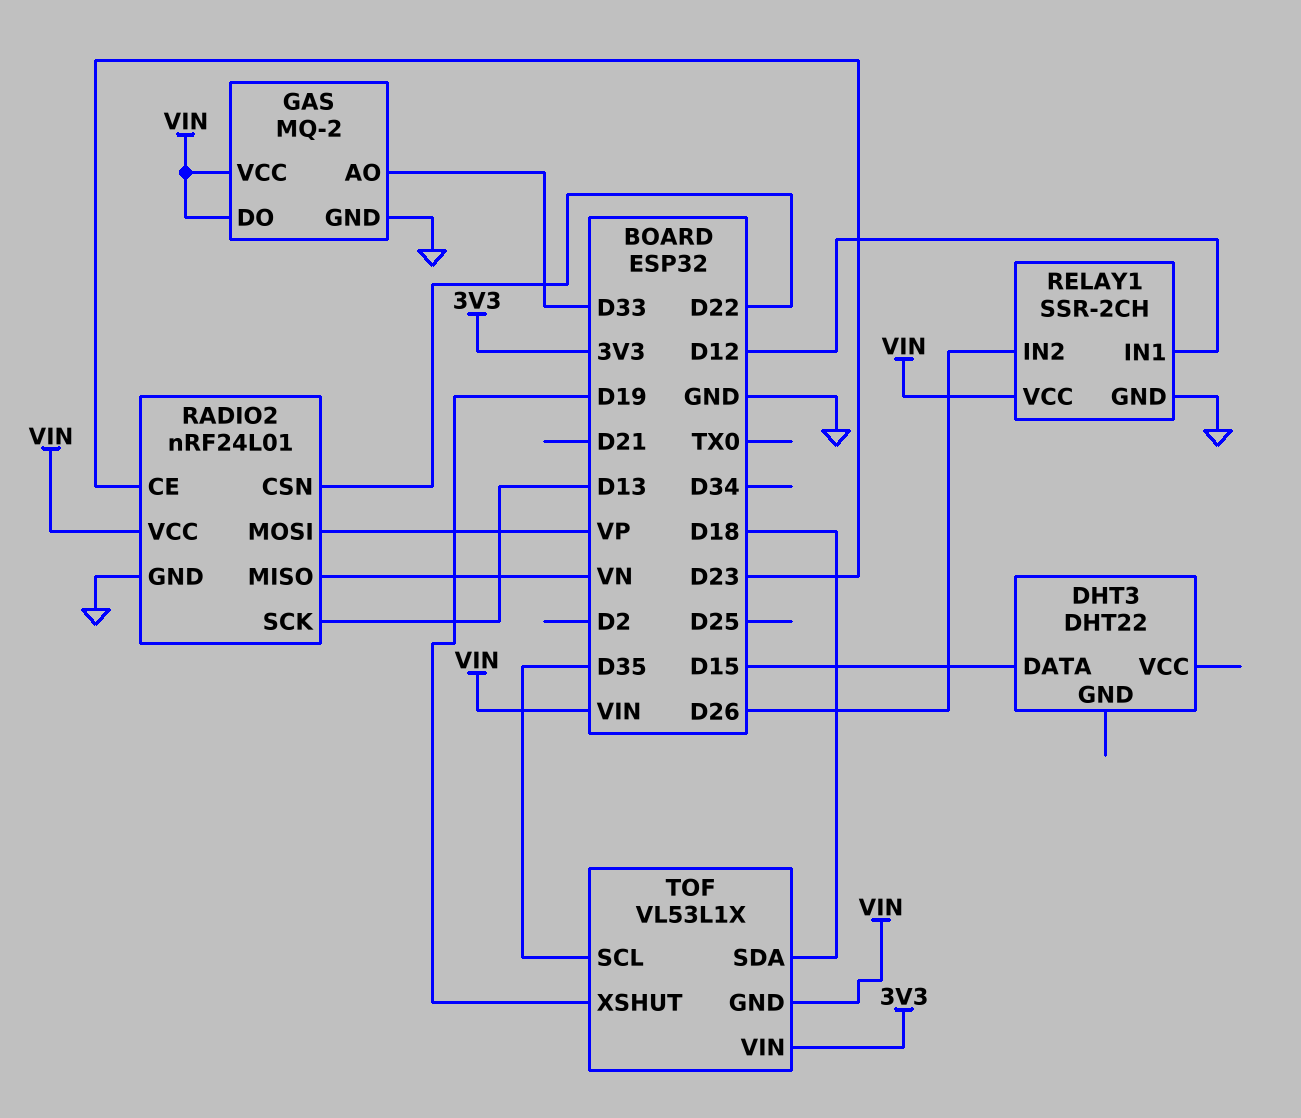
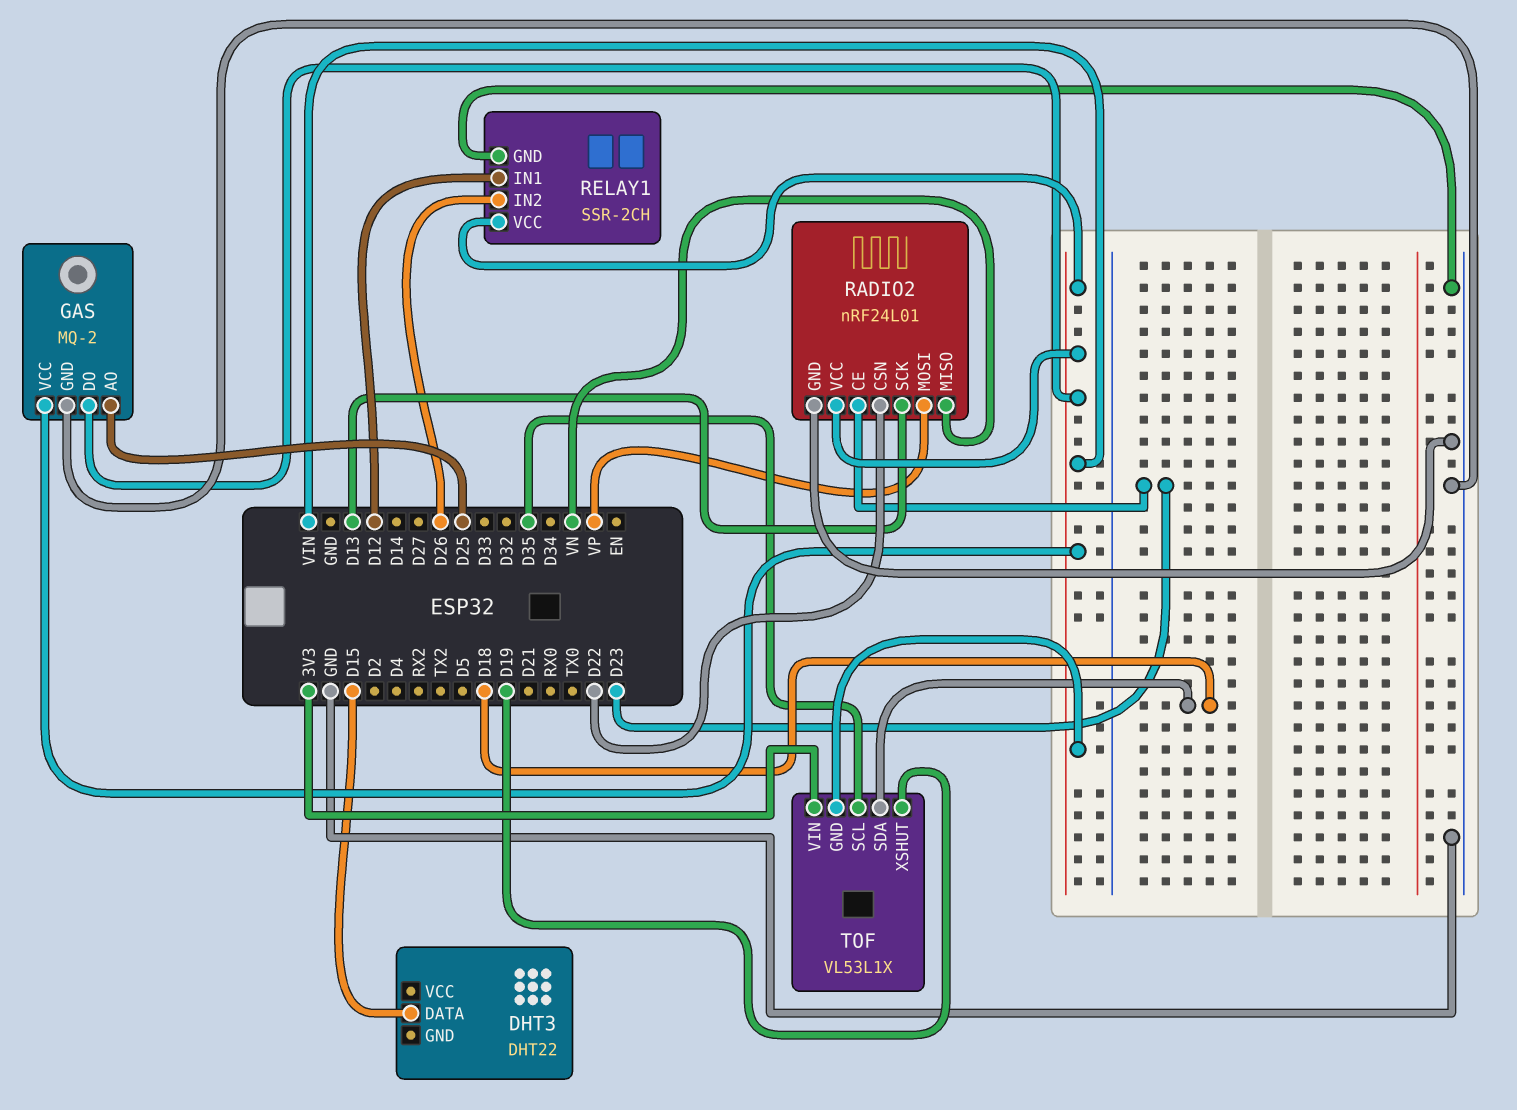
GAS pin AO: D33 -> D25

